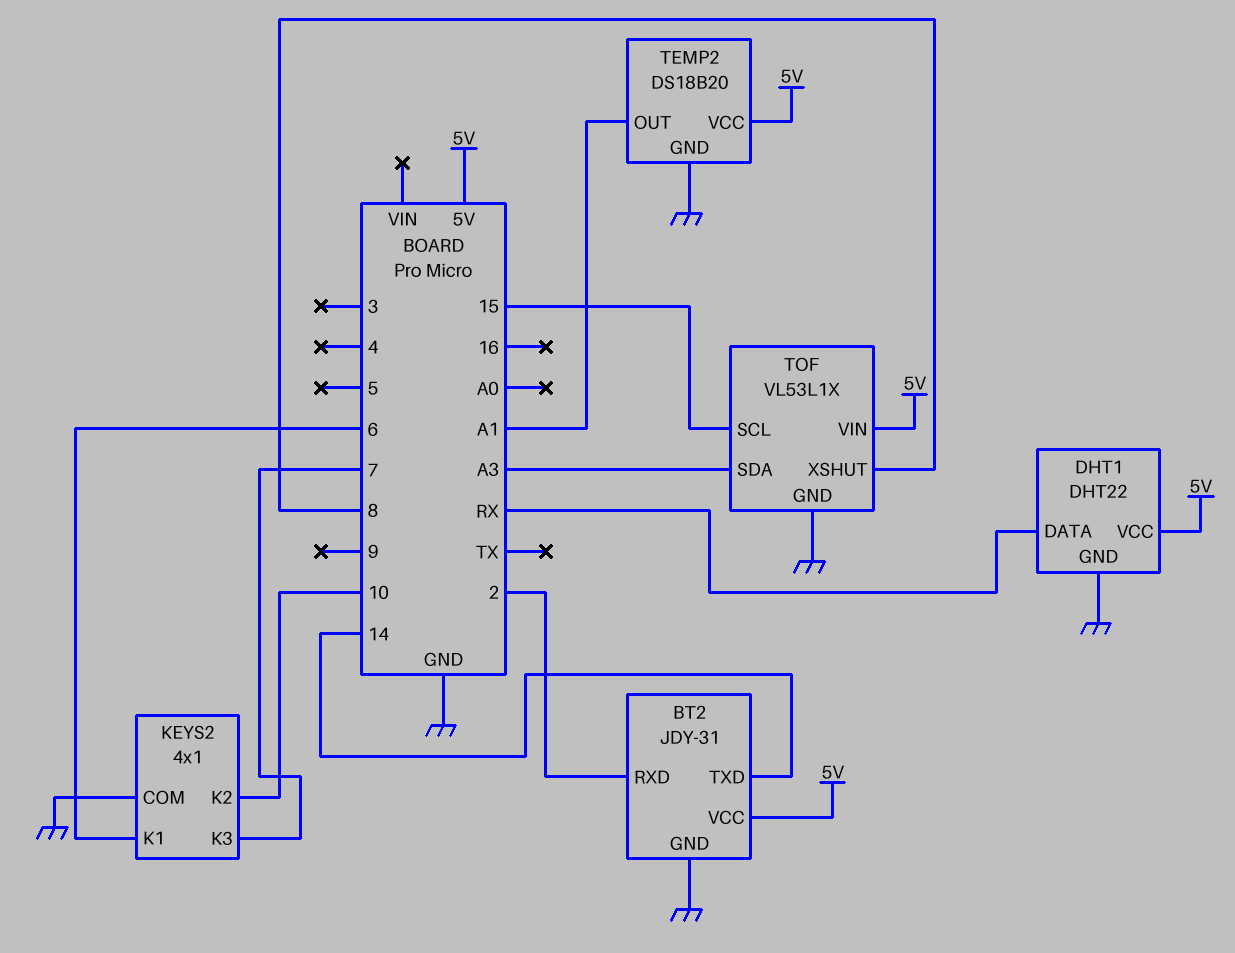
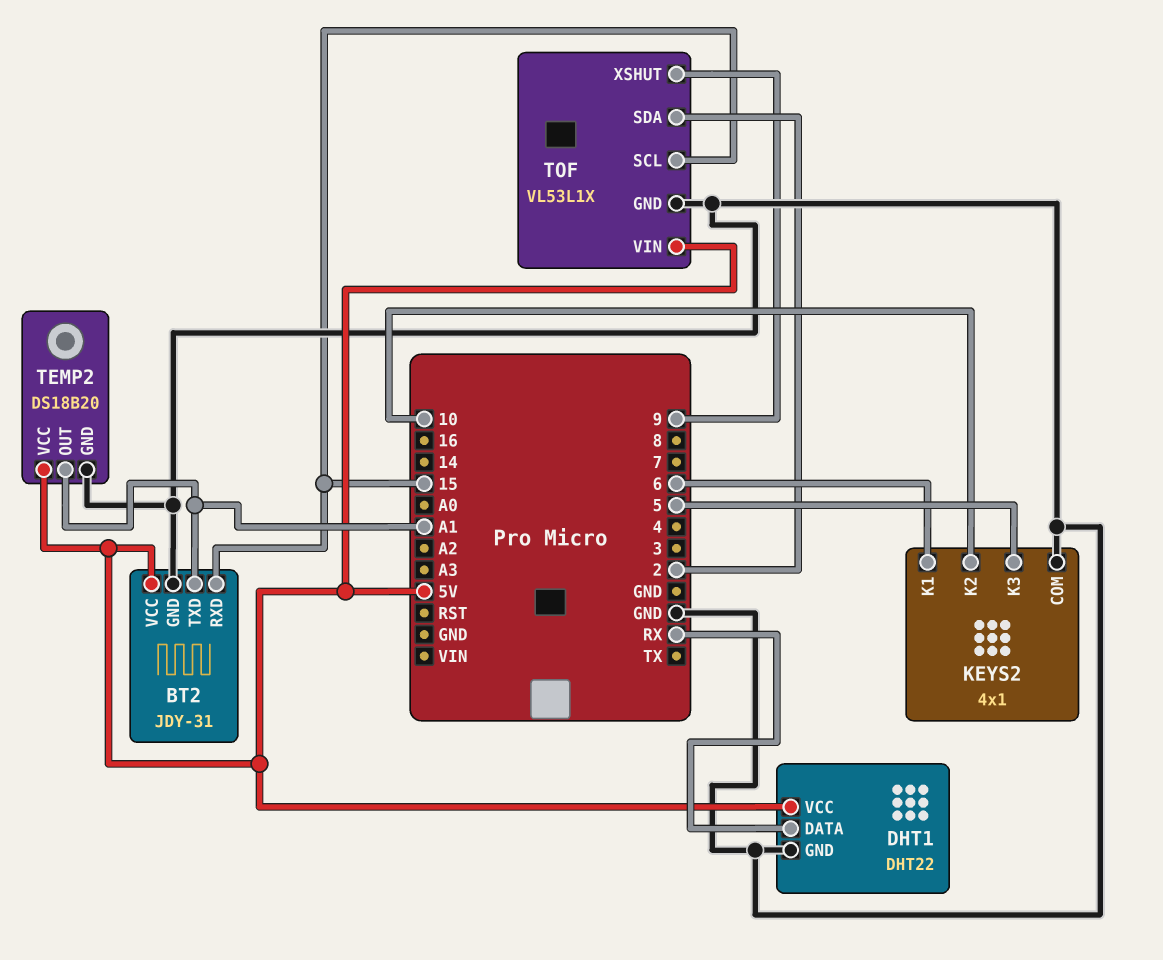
BT2 pin RXD: 2 -> 15
BT2 pin TXD: 14 -> A1
KEYS2 pin K3: 7 -> 5
TOF pin SDA: A3 -> 2
TOF pin XSHUT: 8 -> 9

